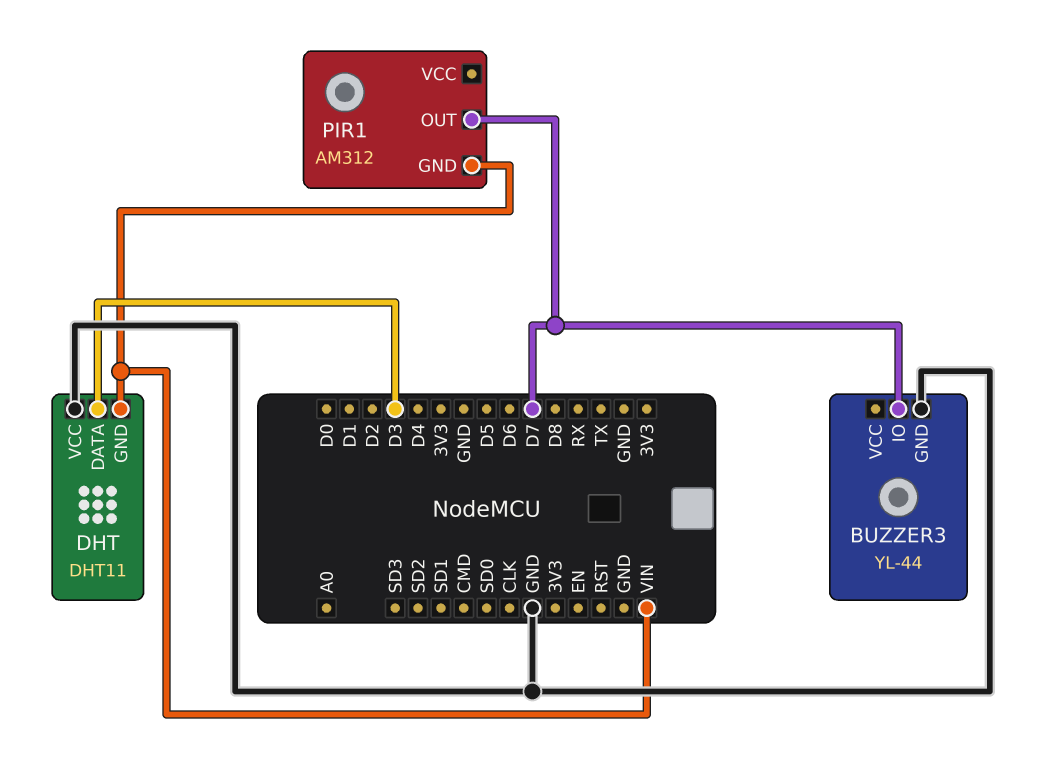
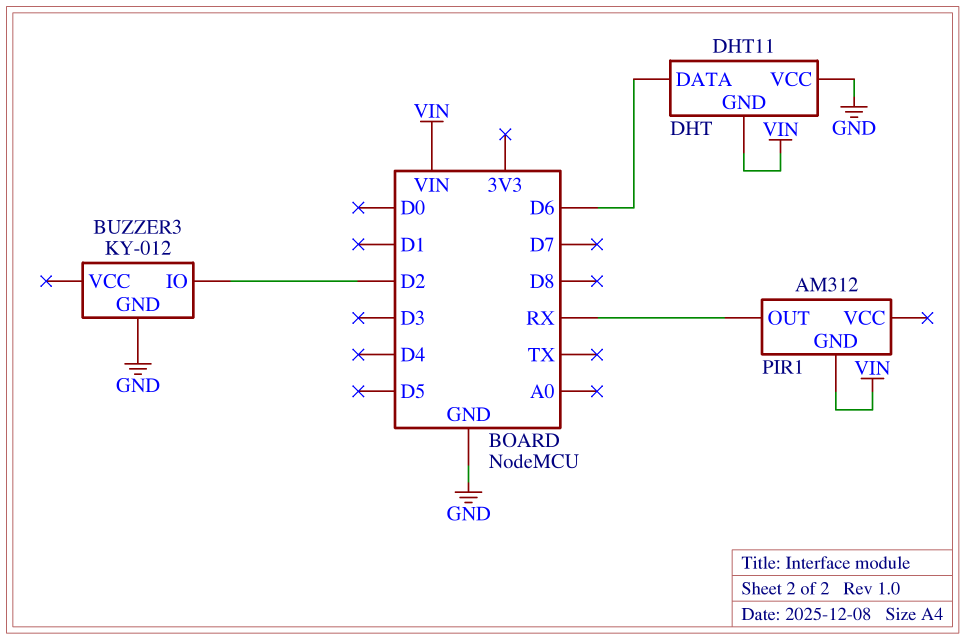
BUZZER3: YL-44 -> KY-012
BUZZER3 pin IO: D7 -> D2
DHT pin DATA: D3 -> D6
PIR1 pin OUT: D7 -> RX

